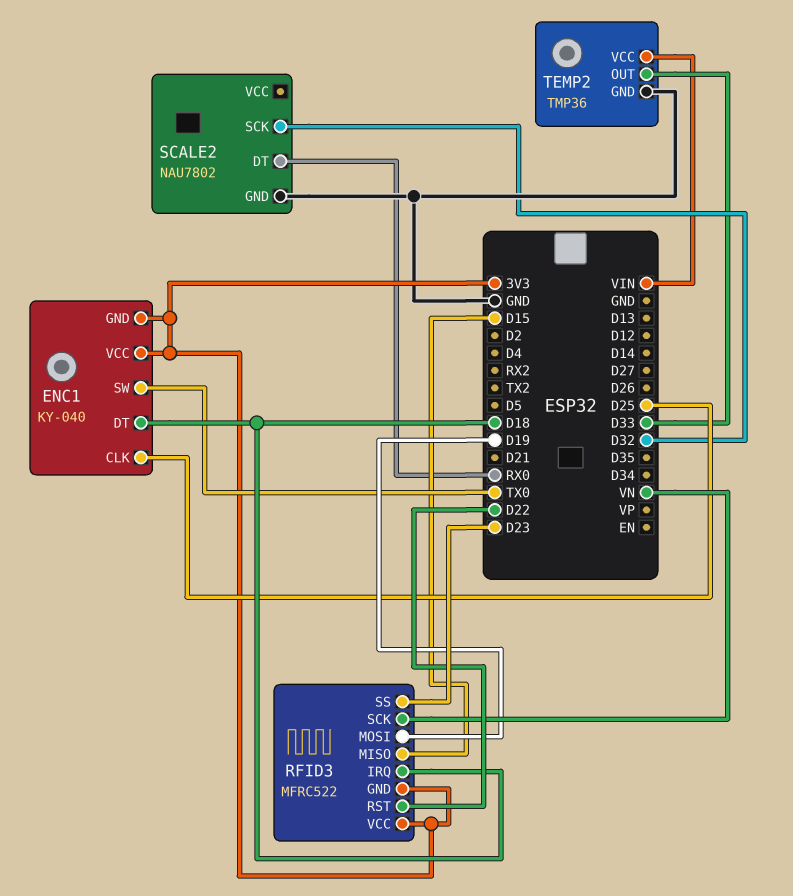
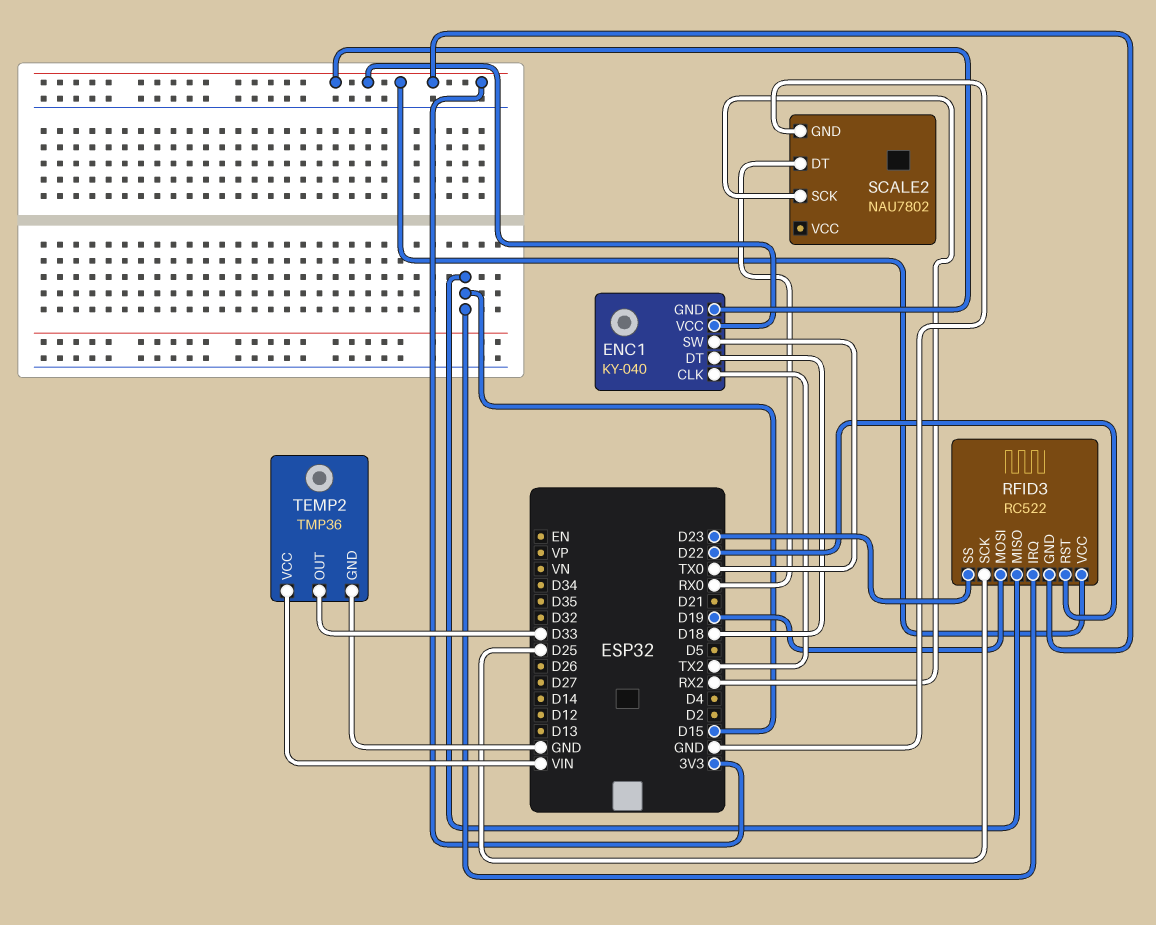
ENC1 pin CLK: D25 -> TX2
RFID3: MFRC522 -> RC522
RFID3 pin IRQ: D18 -> D15
RFID3 pin SCK: VN -> D25
SCALE2 pin SCK: D32 -> RX2

